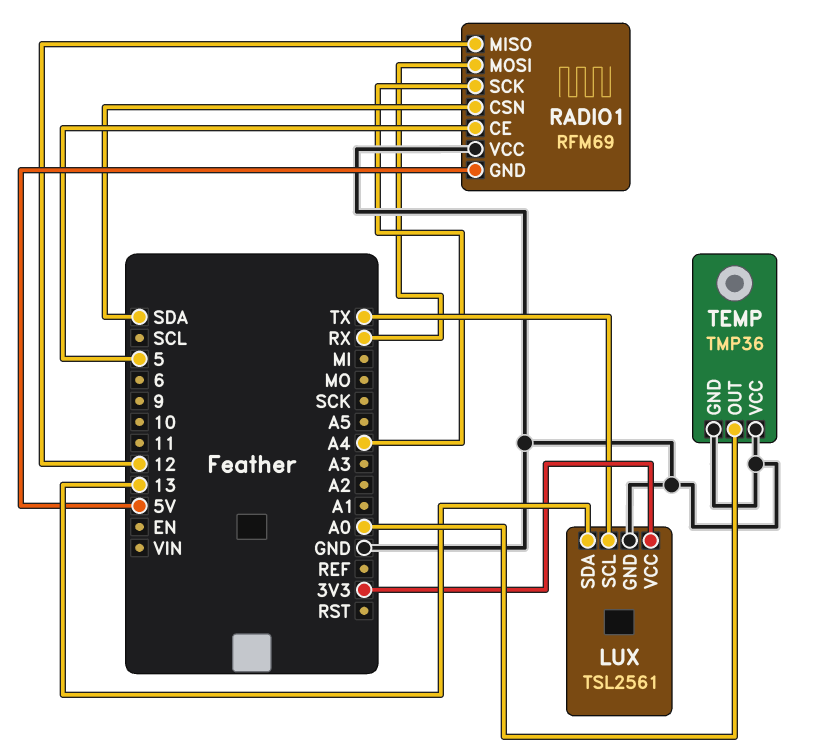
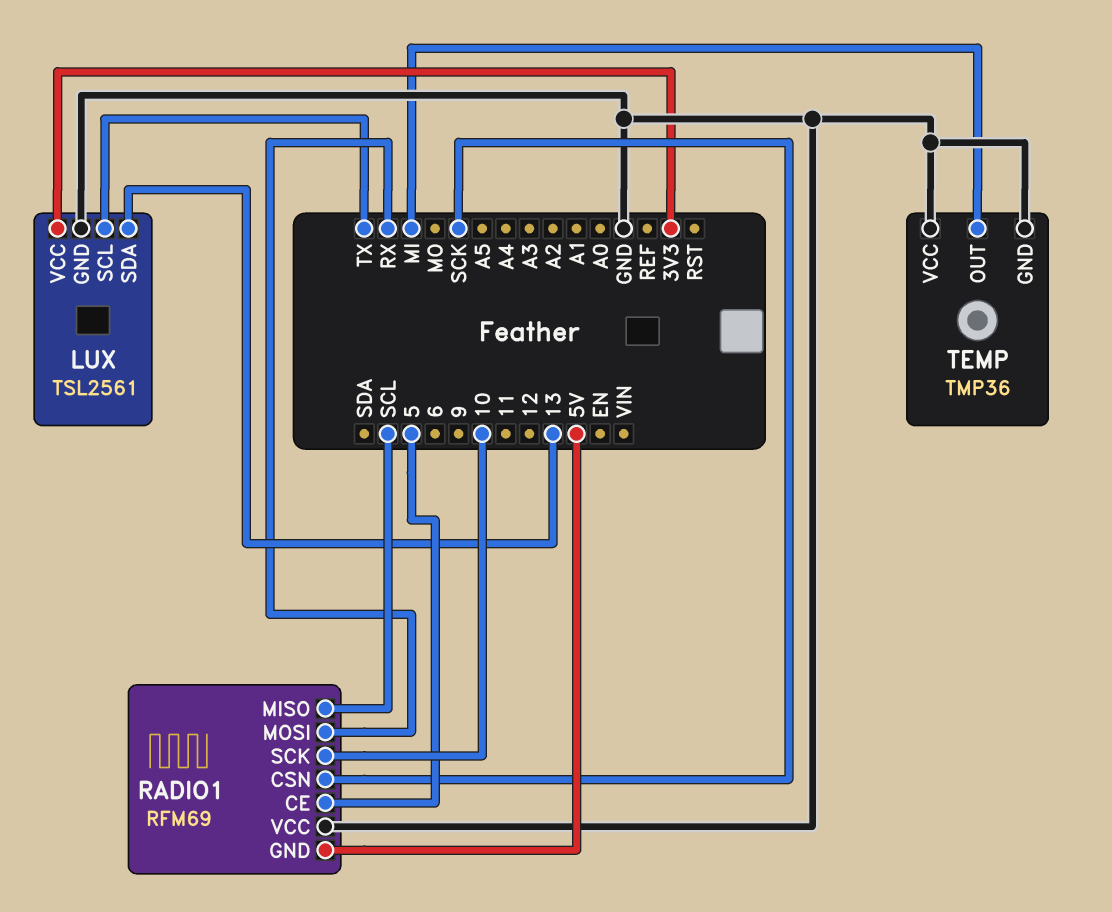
RADIO1 pin CSN: SDA -> SCK
RADIO1 pin MISO: 12 -> SCL
RADIO1 pin SCK: A4 -> 10
TEMP pin OUT: A0 -> MI

